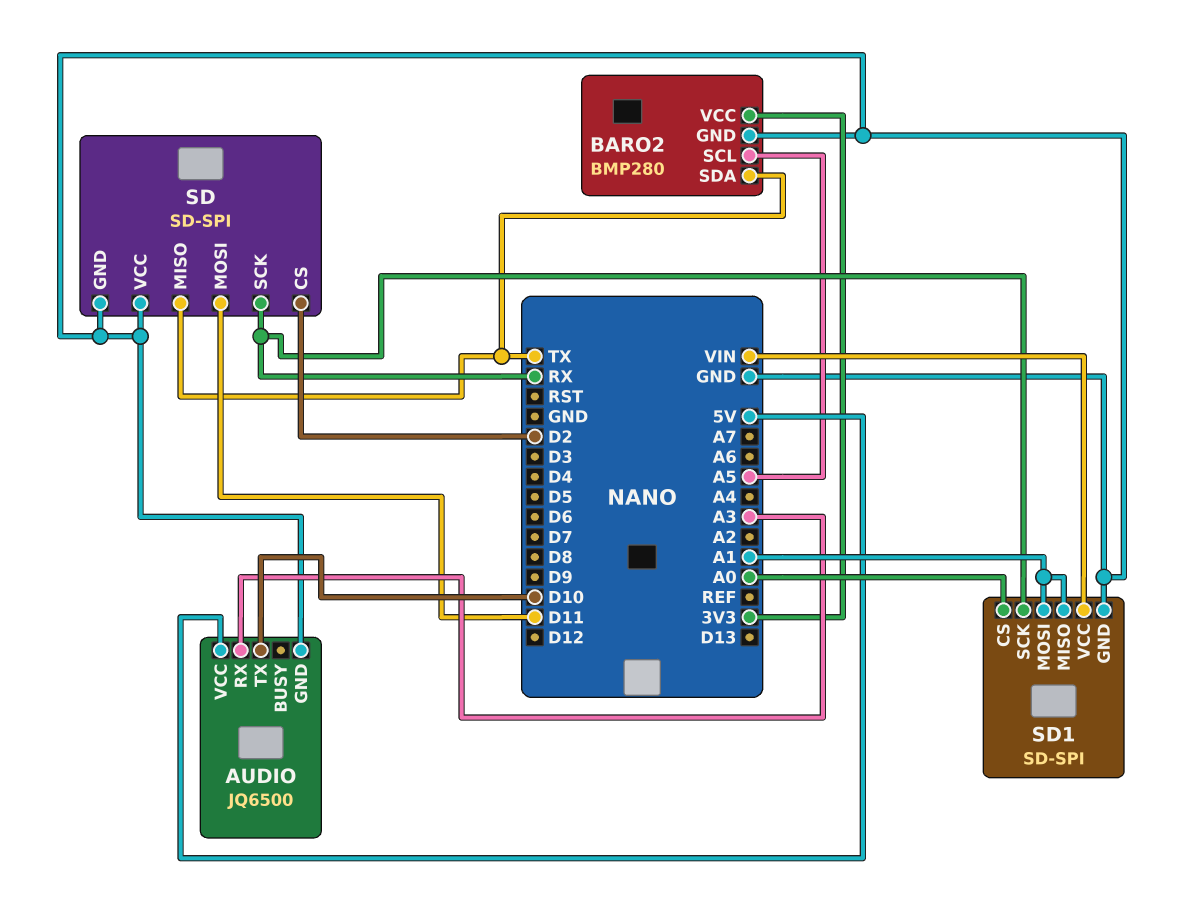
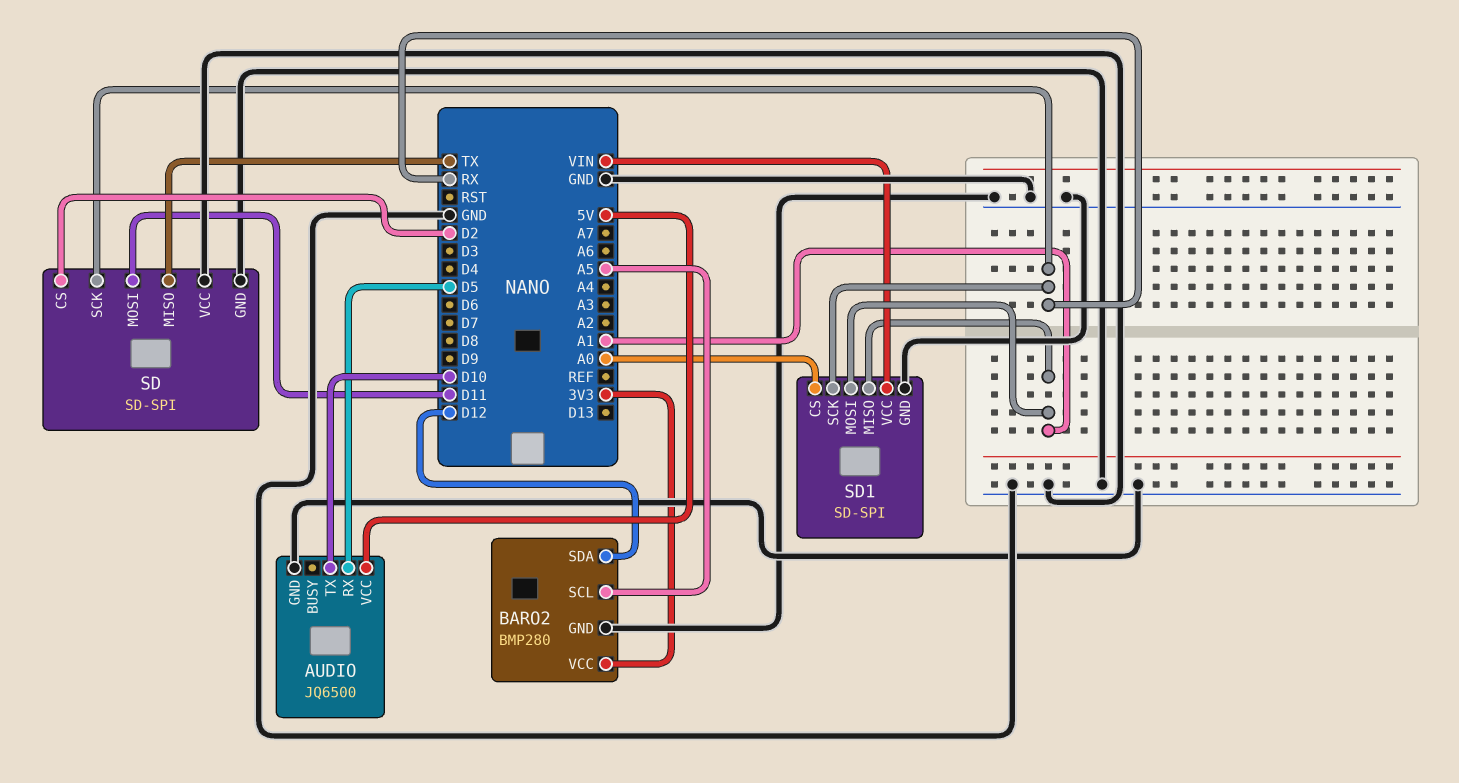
AUDIO pin RX: A3 -> D5
BARO2 pin SDA: TX -> D12

